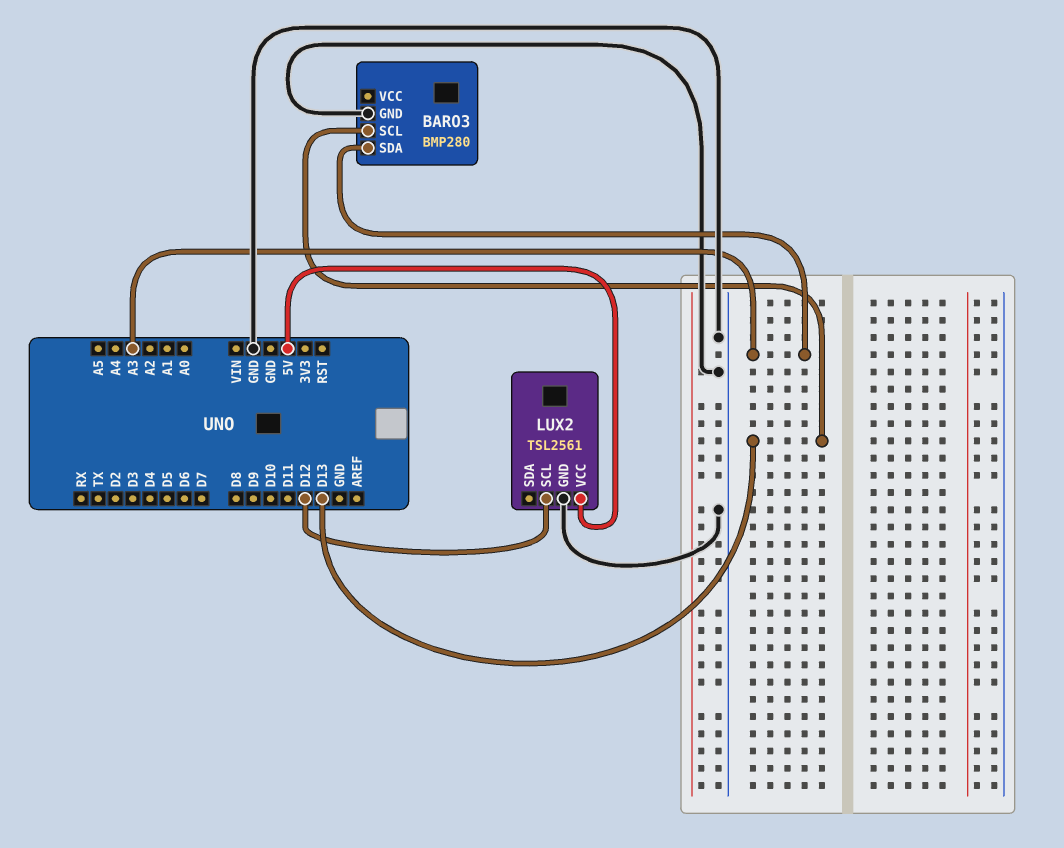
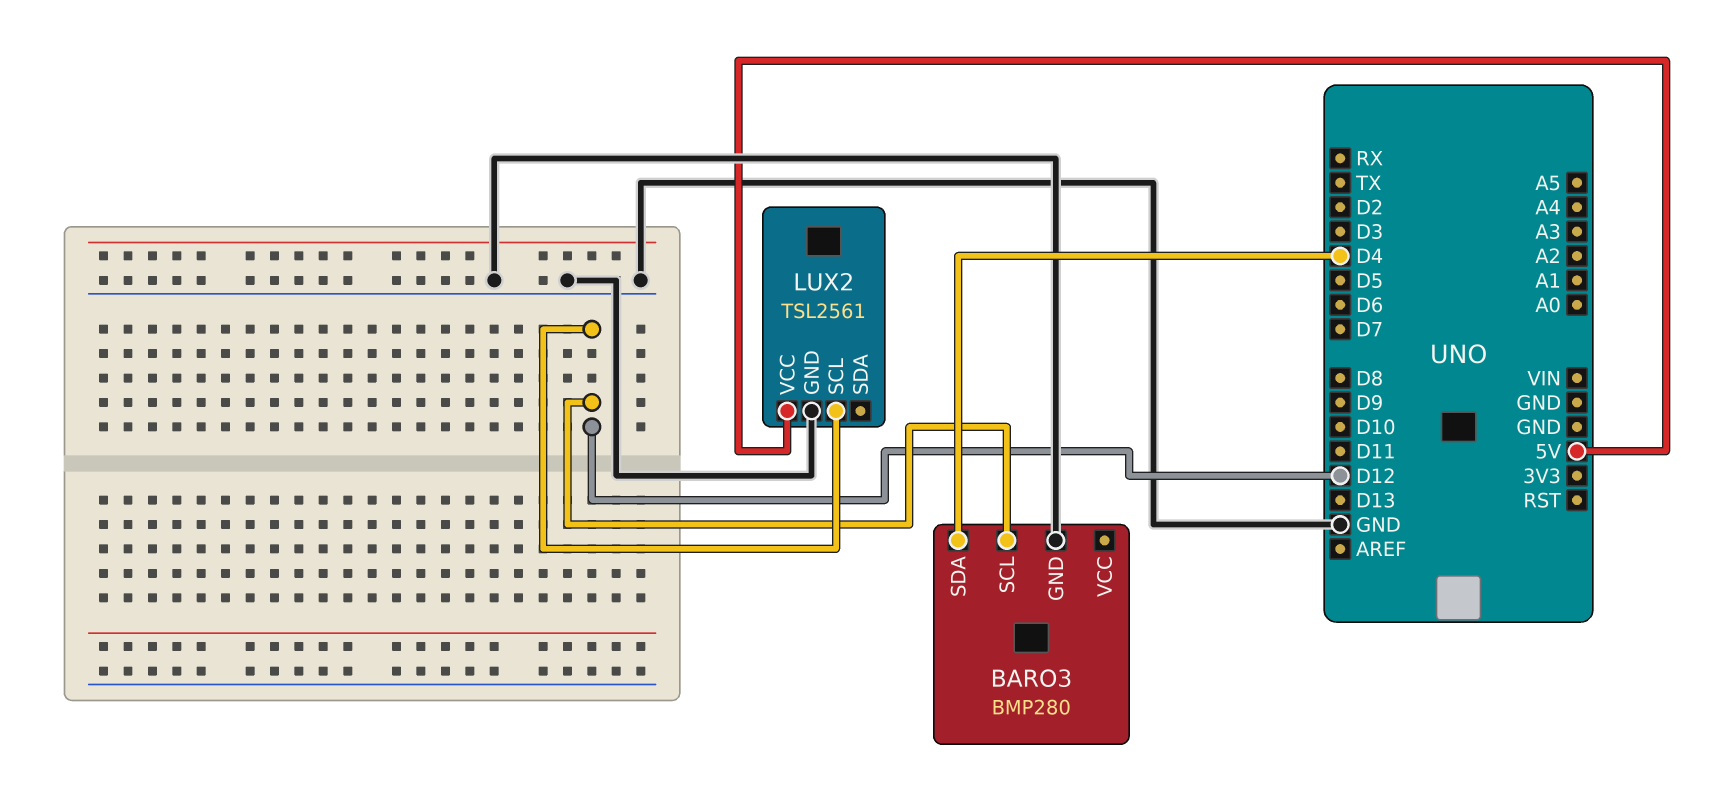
BARO3 pin SCL: D13 -> D12
BARO3 pin SDA: A3 -> D4

